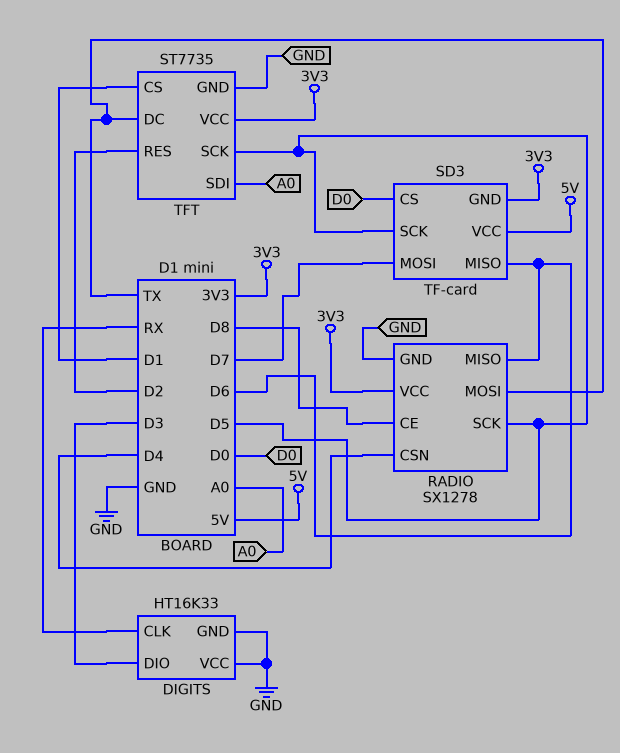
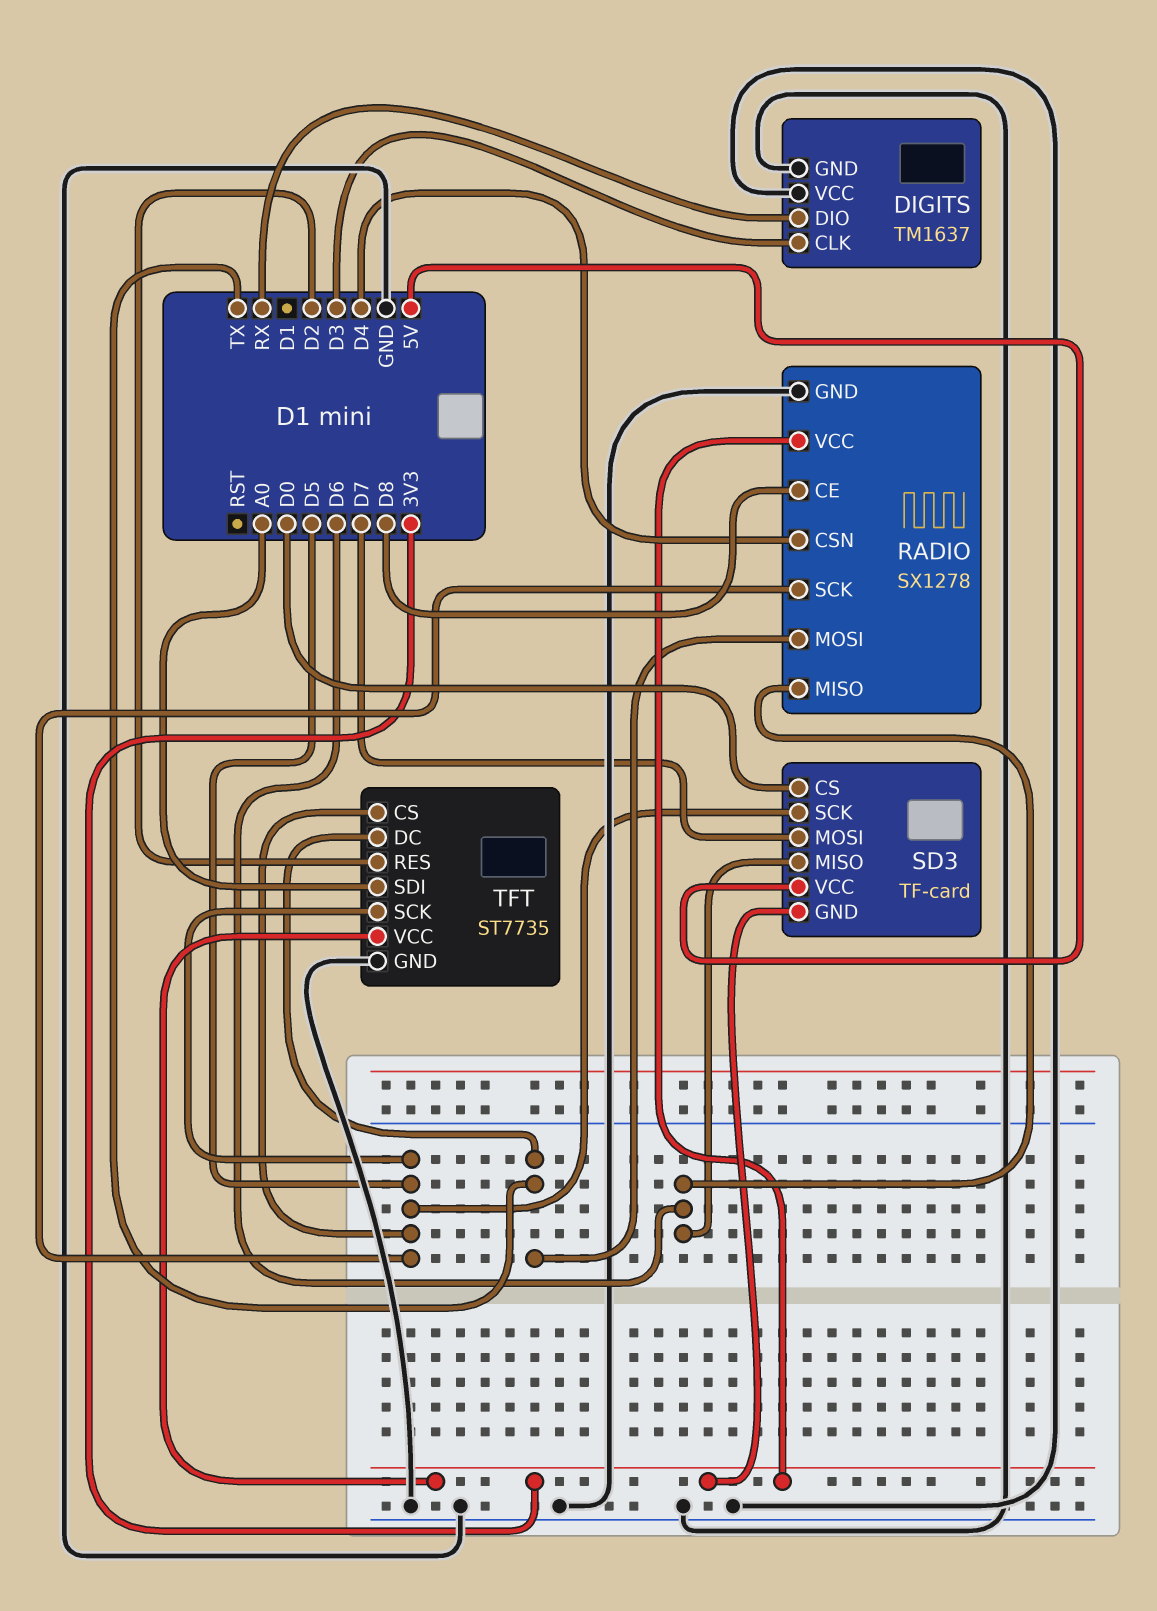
DIGITS: HT16K33 -> TM1637
DIGITS pin CLK: RX -> D3
DIGITS pin DIO: D3 -> RX
TFT pin CS: D1 -> D5

